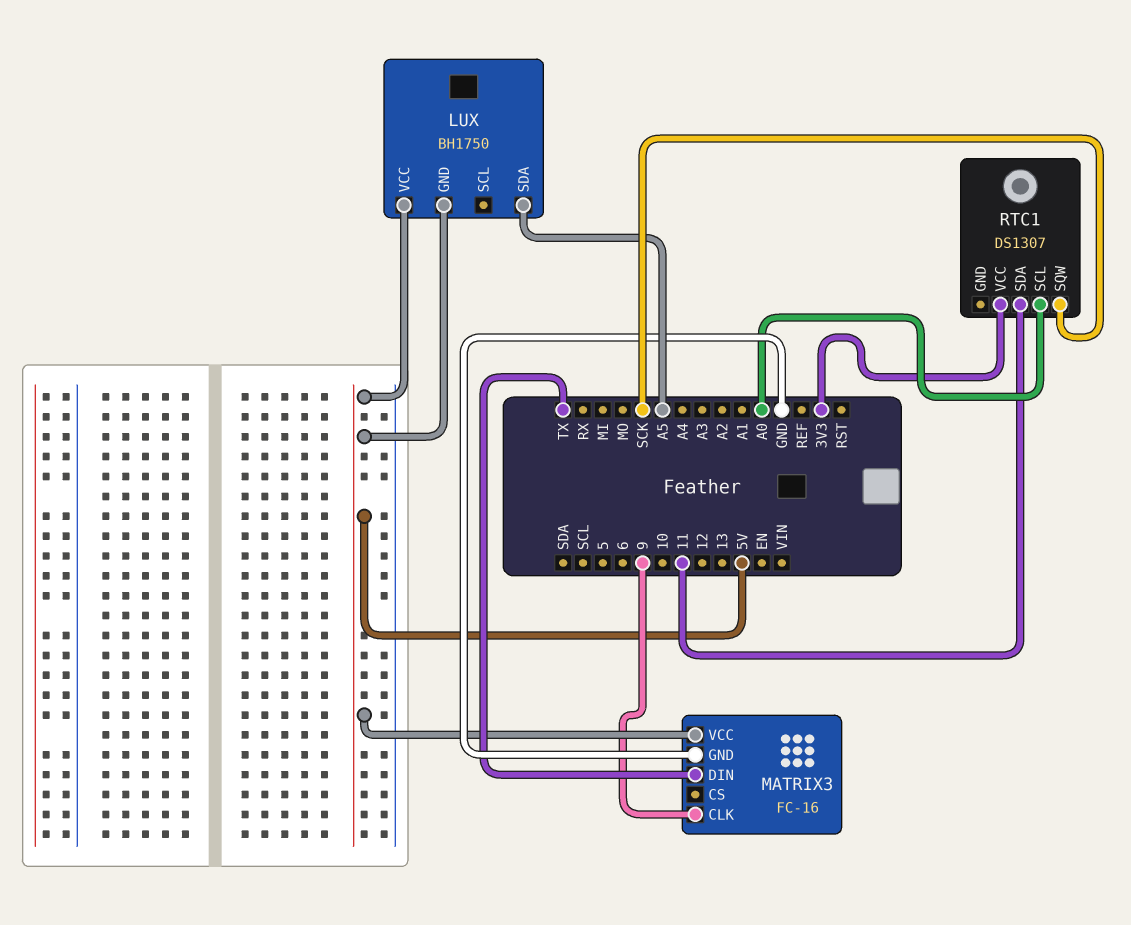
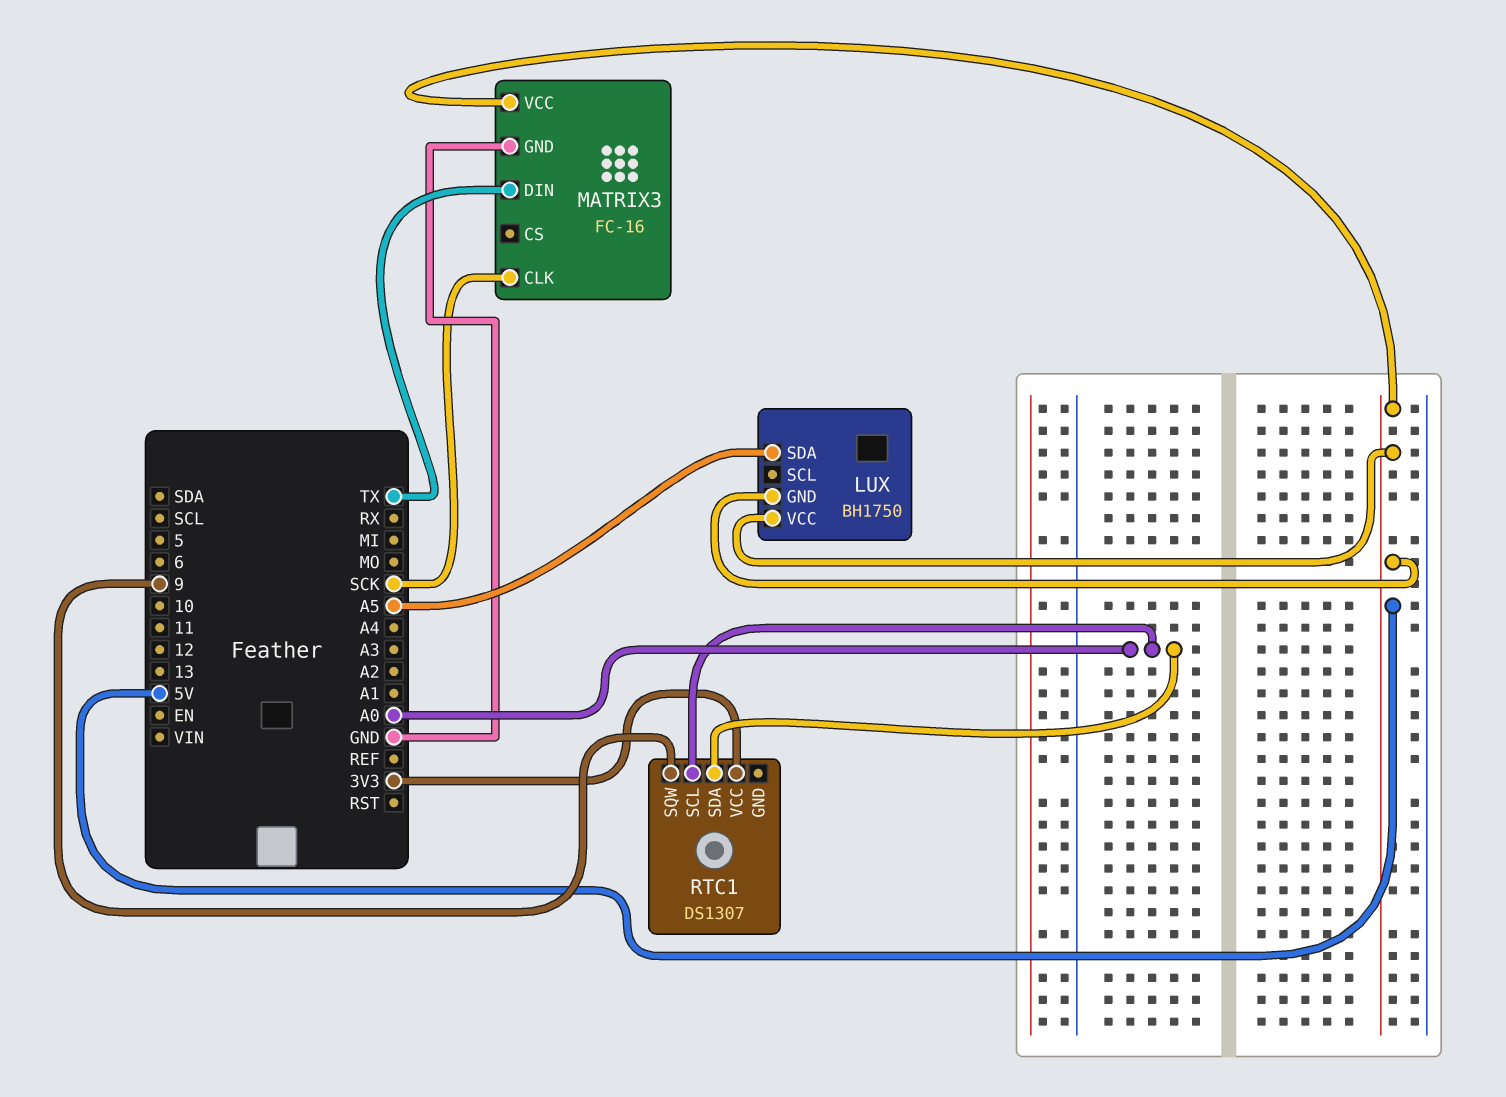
MATRIX3 pin CLK: 9 -> SCK
RTC1 pin SDA: 11 -> A0
RTC1 pin SQW: SCK -> 9

